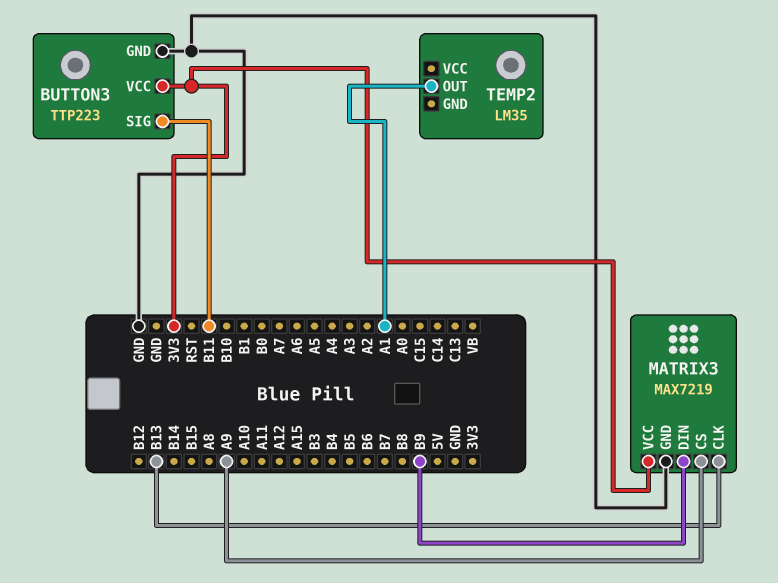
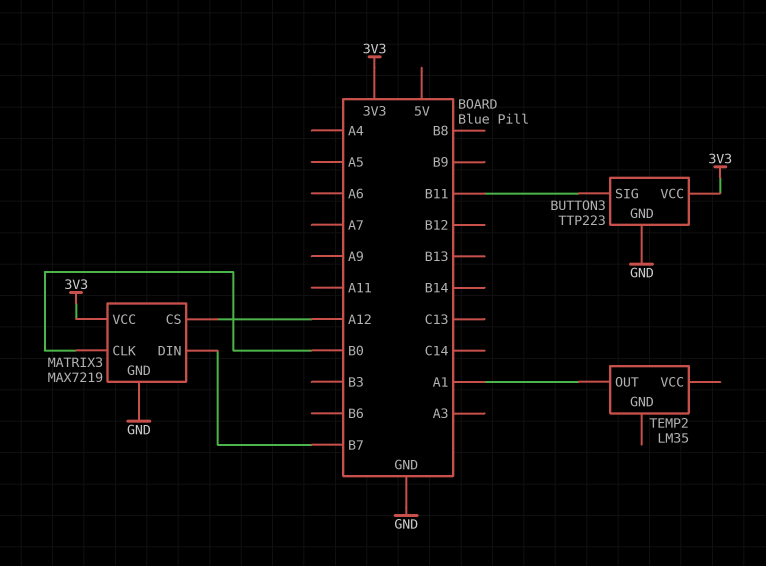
MATRIX3 pin CLK: B13 -> B0
MATRIX3 pin CS: A9 -> A12
MATRIX3 pin DIN: B9 -> B7

